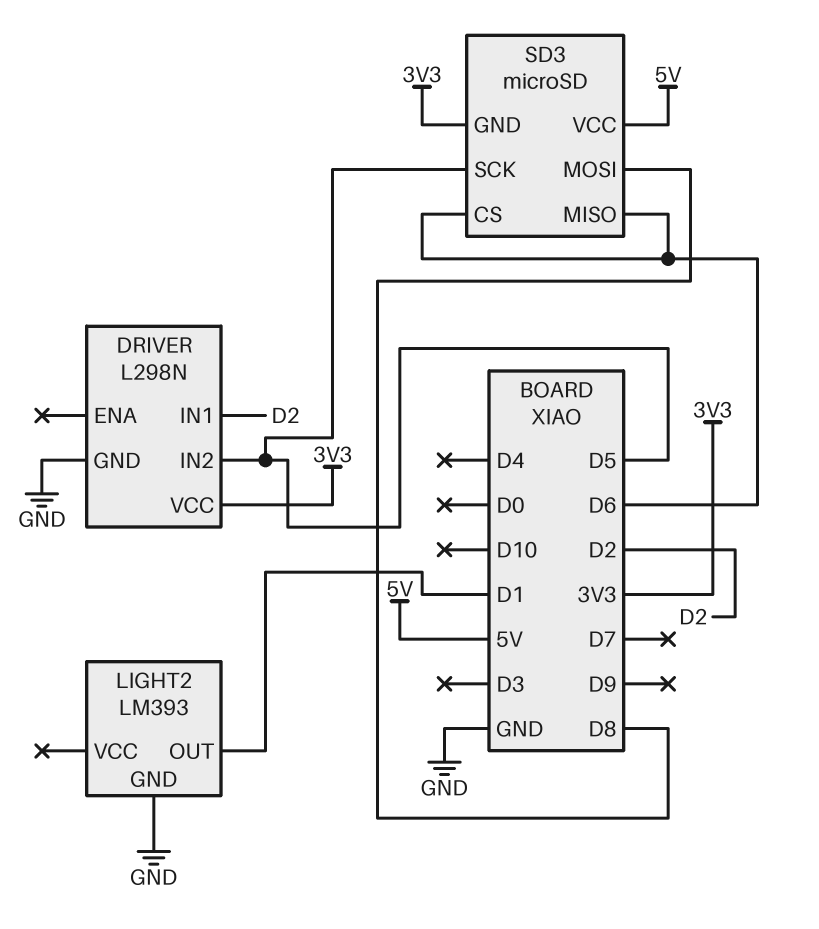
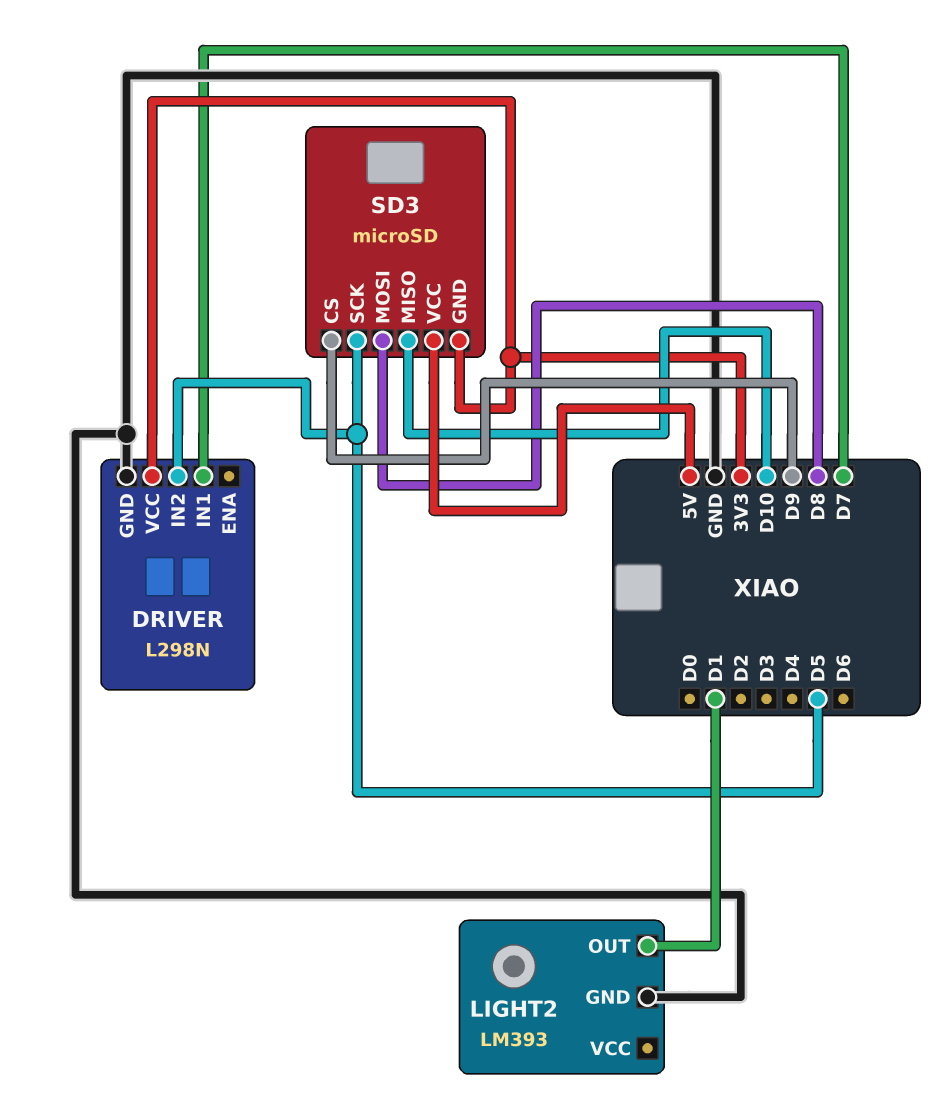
DRIVER pin IN1: D2 -> D7
SD3 pin CS: D6 -> D9
SD3 pin MISO: D6 -> D10

